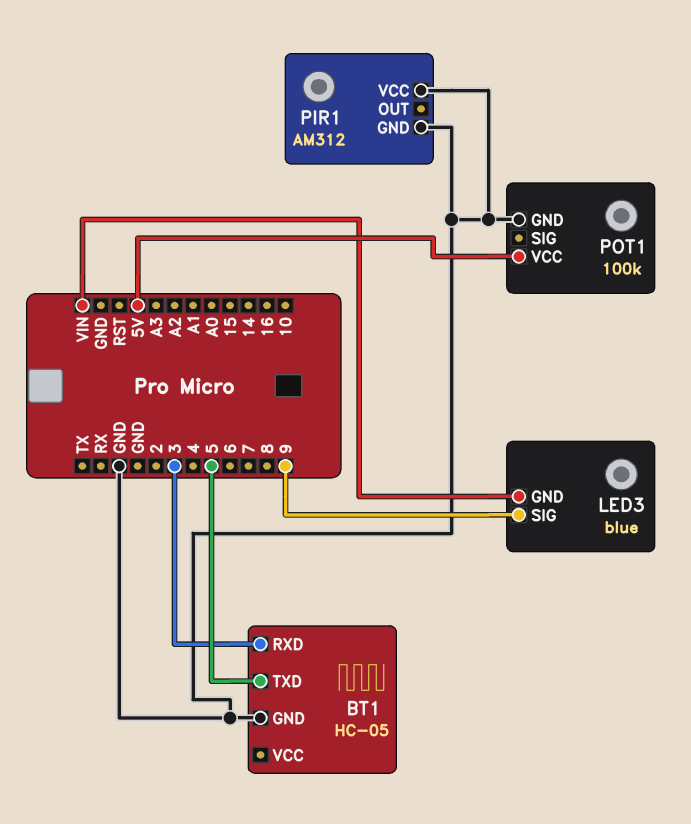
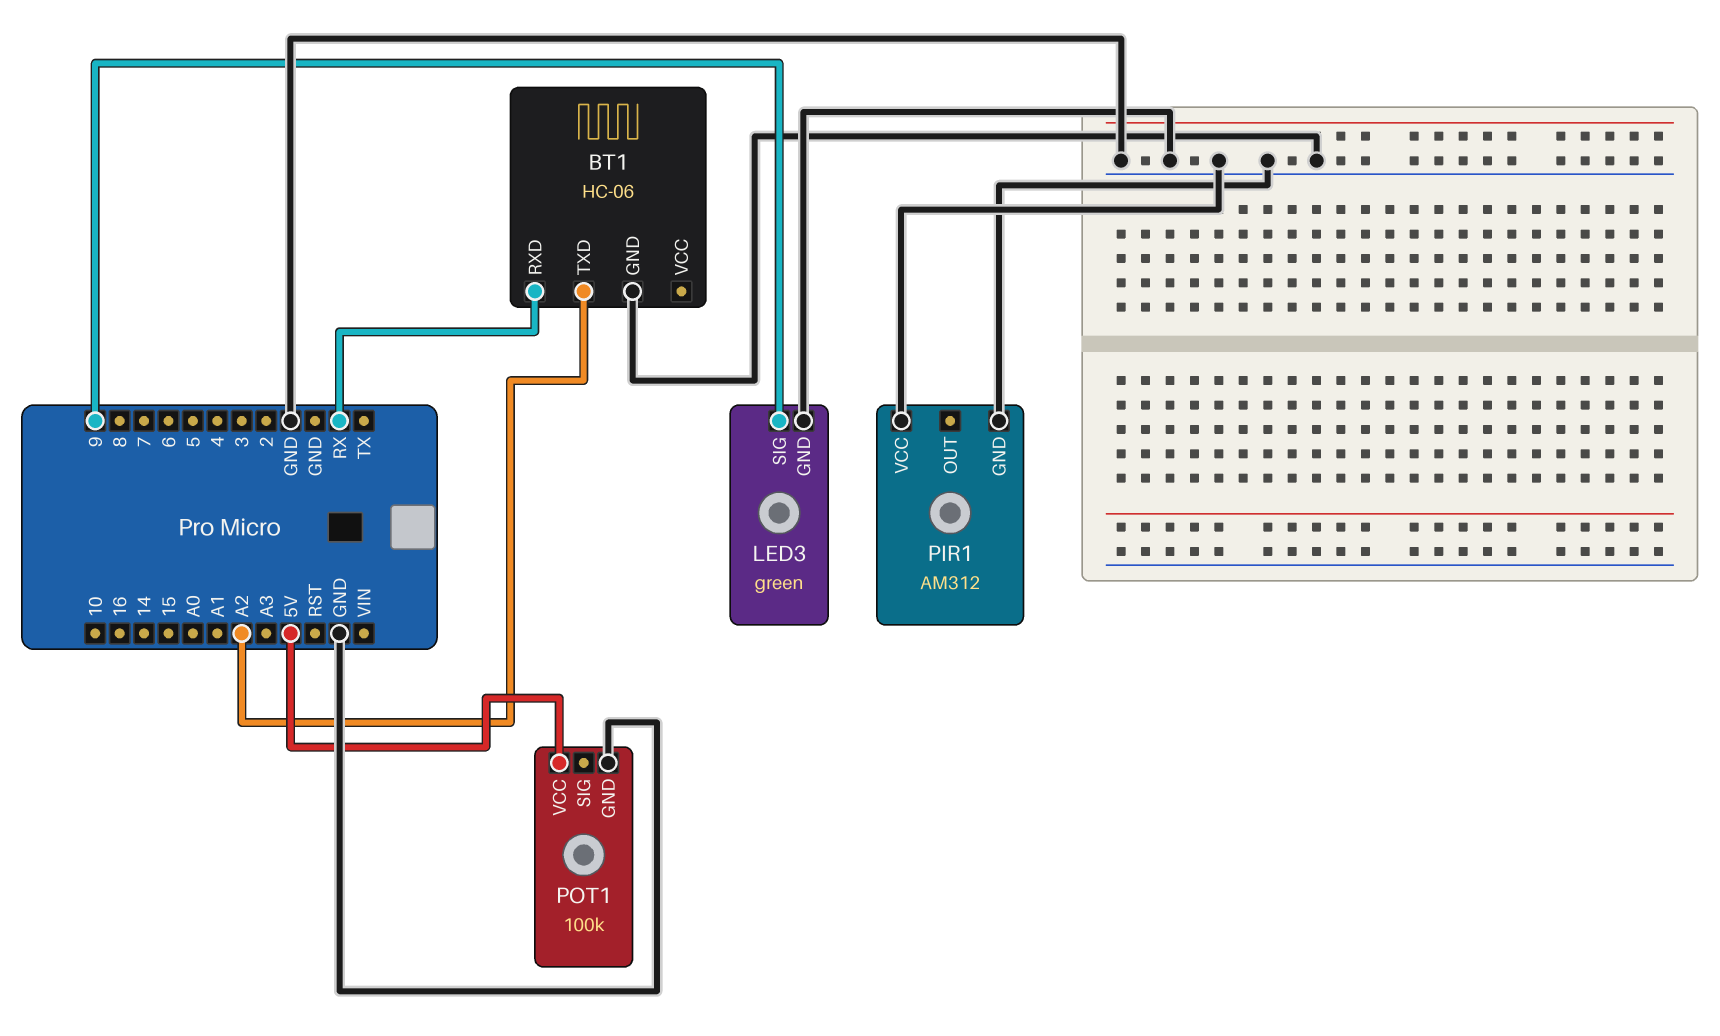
BT1: HC-05 -> HC-06
BT1 pin RXD: 3 -> RX
BT1 pin TXD: 5 -> A2
LED3: blue -> green
LED3 pin GND: VIN -> GND

